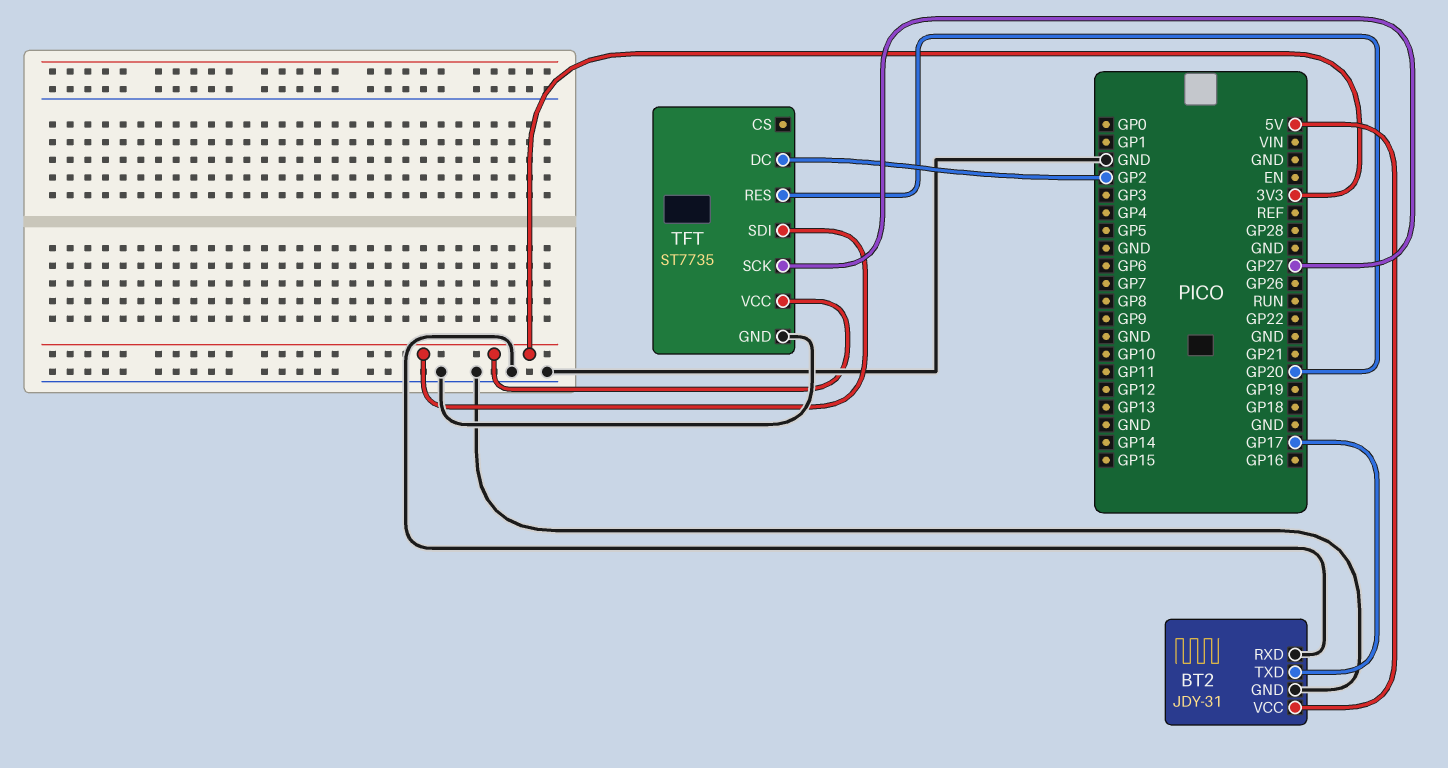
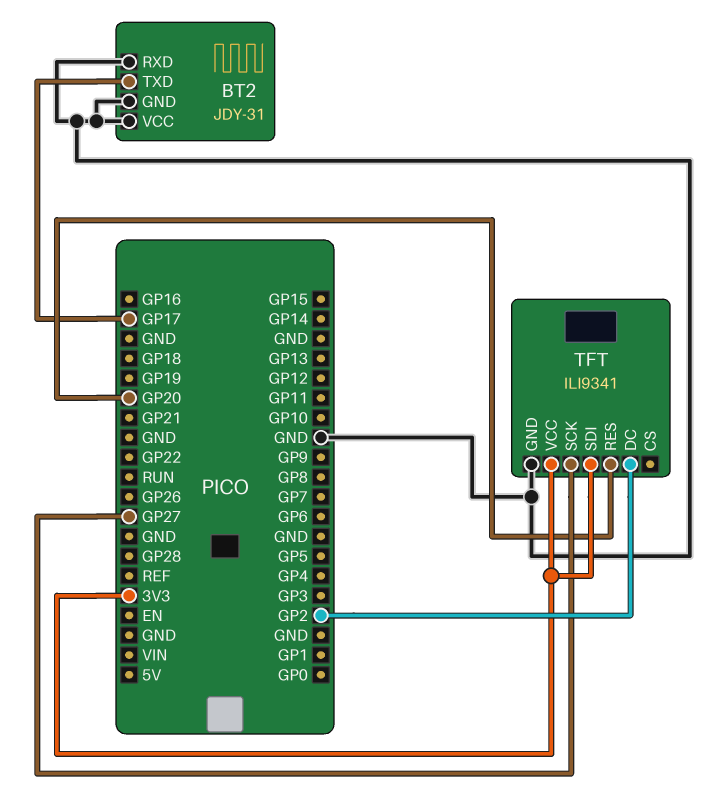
BT2 pin VCC: 5V -> GND
TFT: ST7735 -> ILI9341

